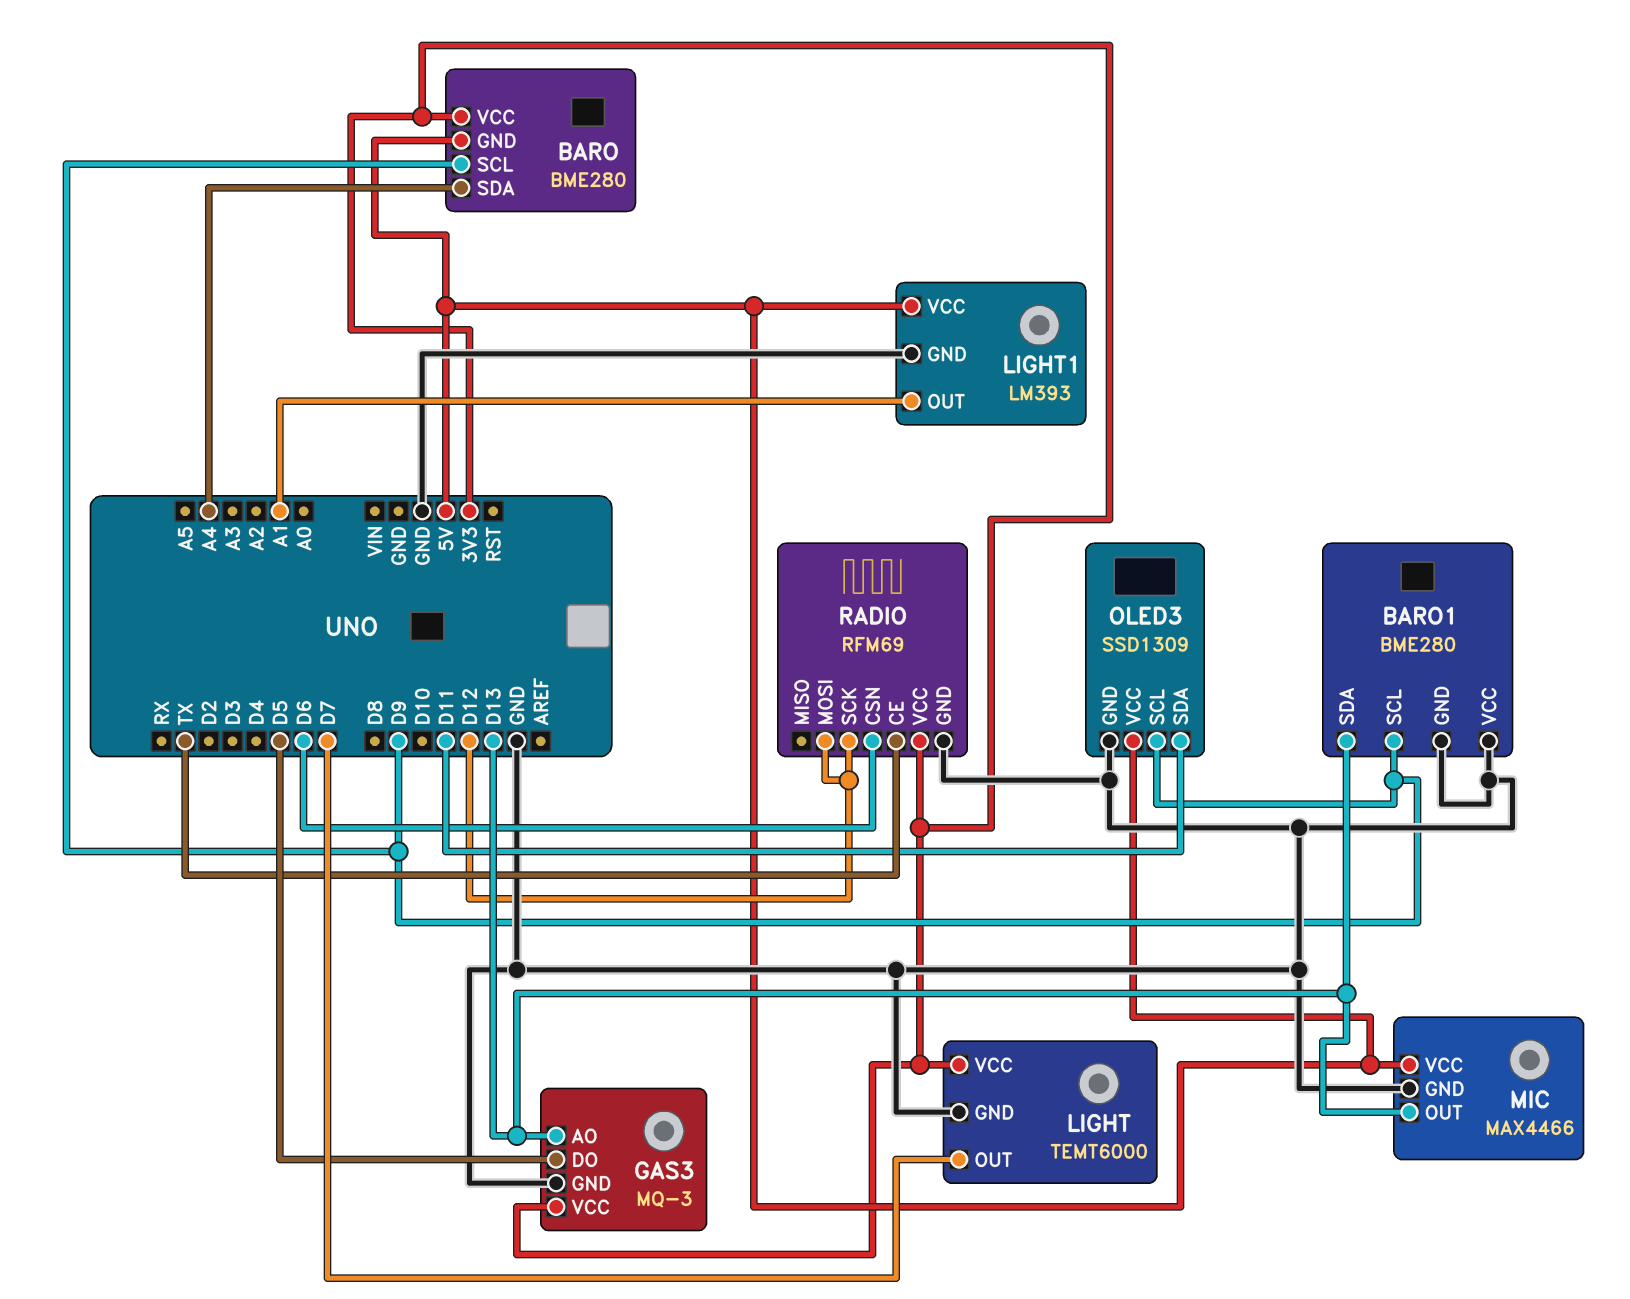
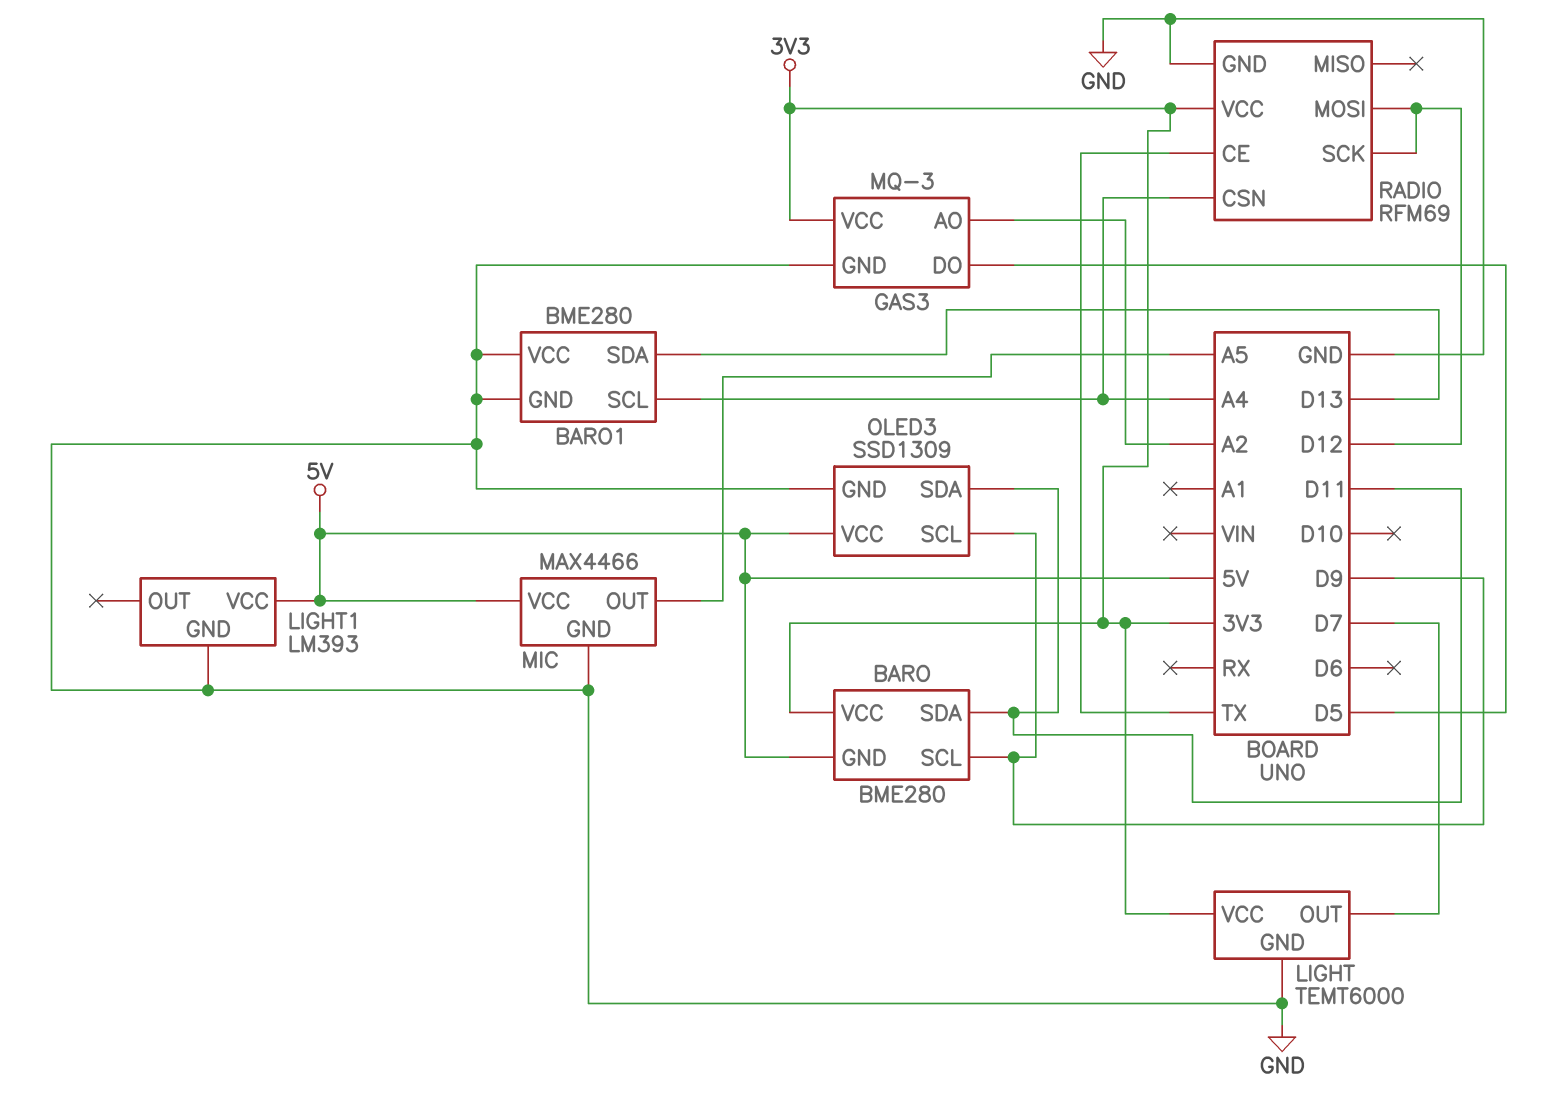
BARO pin SDA: A4 -> D11
BARO1 pin SCL: D9 -> A4
GAS3 pin AO: D13 -> A2
LIGHT1 pin OUT: A1 -> none
MIC pin OUT: D13 -> A5
RADIO pin CSN: D6 -> A4

